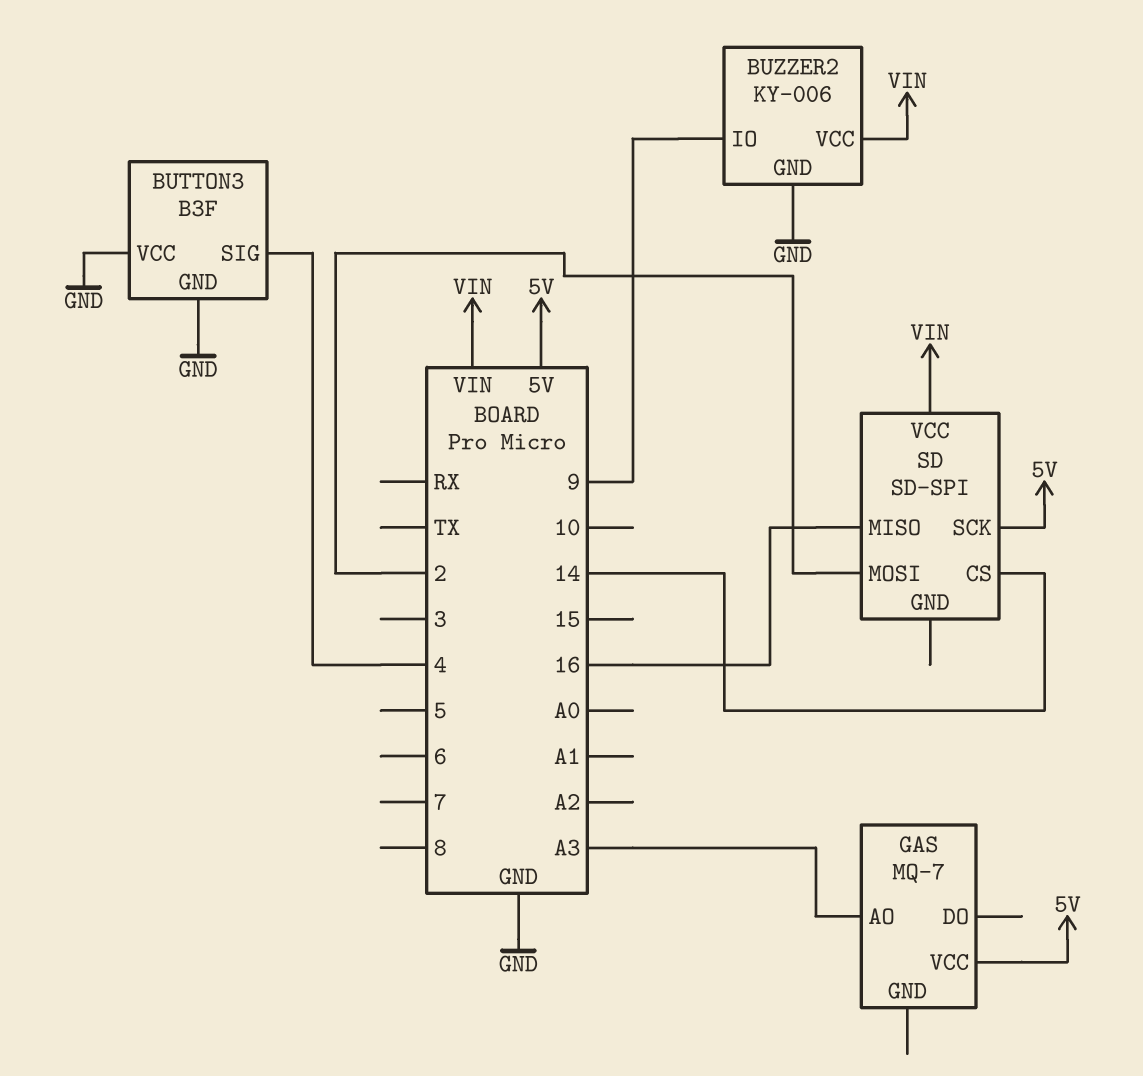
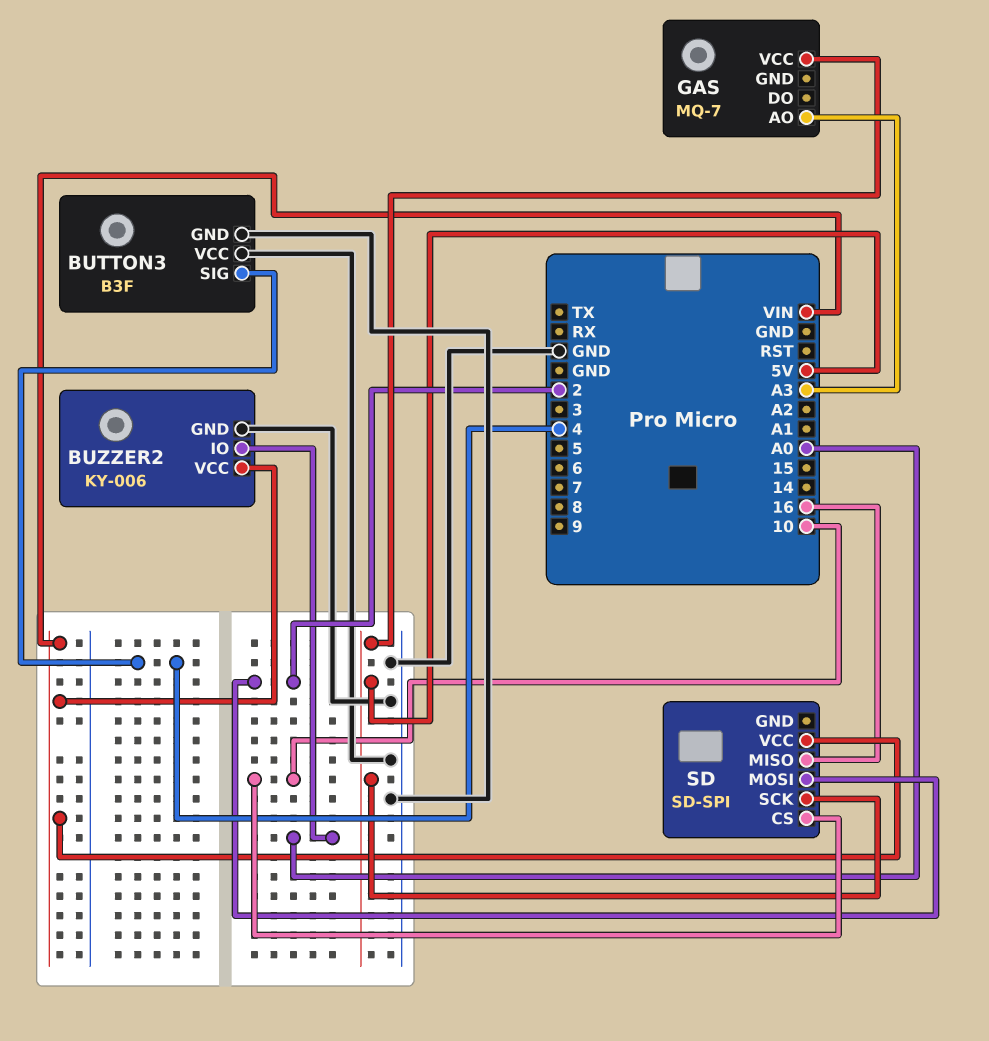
BUZZER2 pin IO: 9 -> A0
SD pin CS: 14 -> 10

